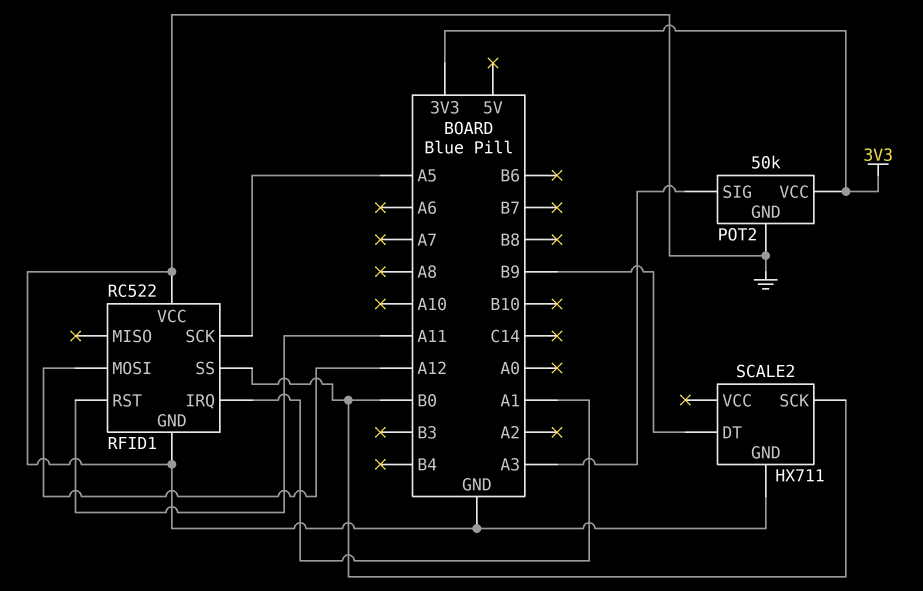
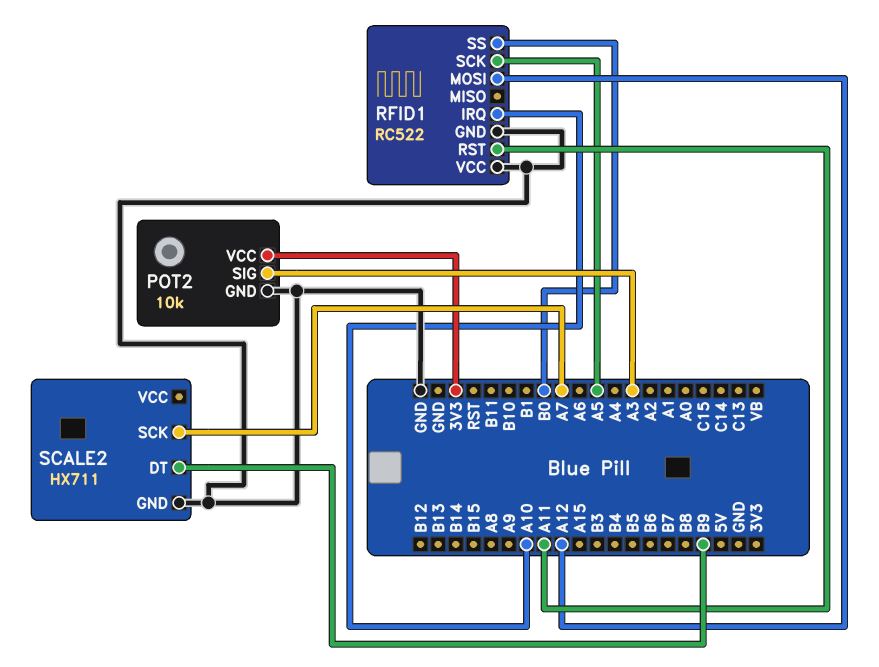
POT2: 50k -> 10k
RFID1 pin IRQ: A1 -> A10
SCALE2 pin SCK: B0 -> A7

